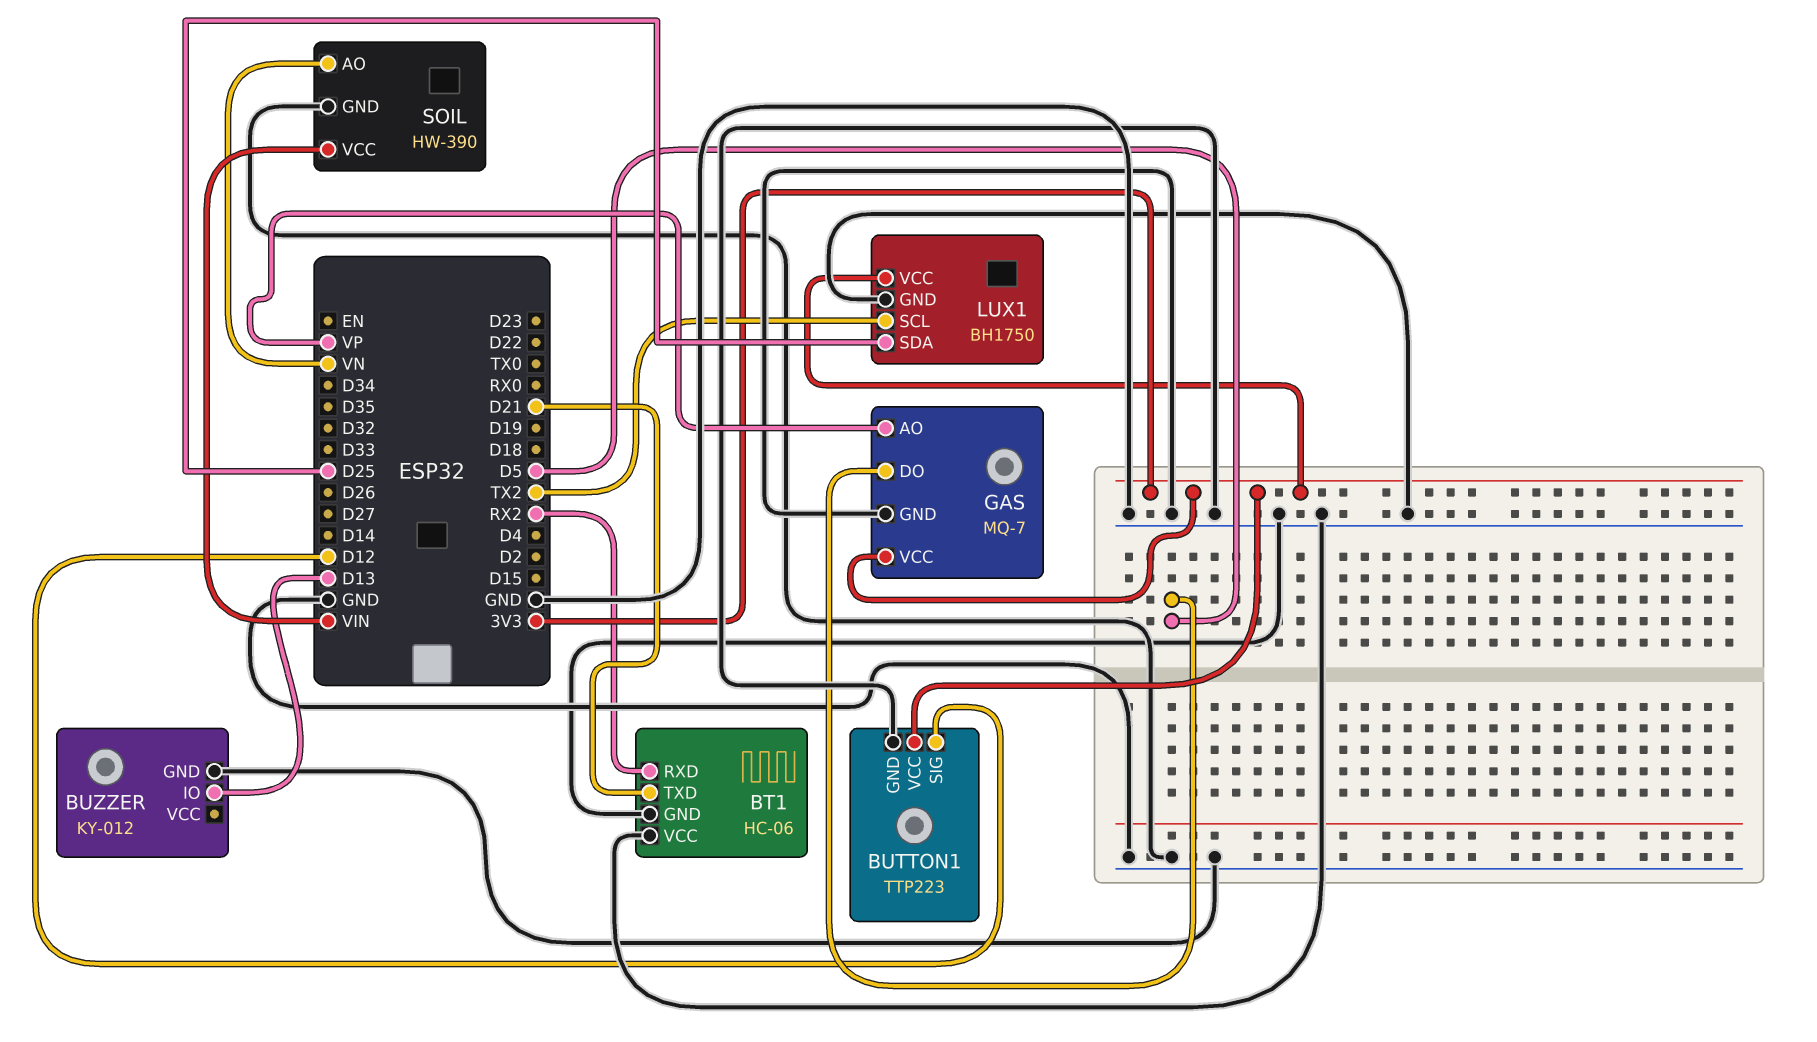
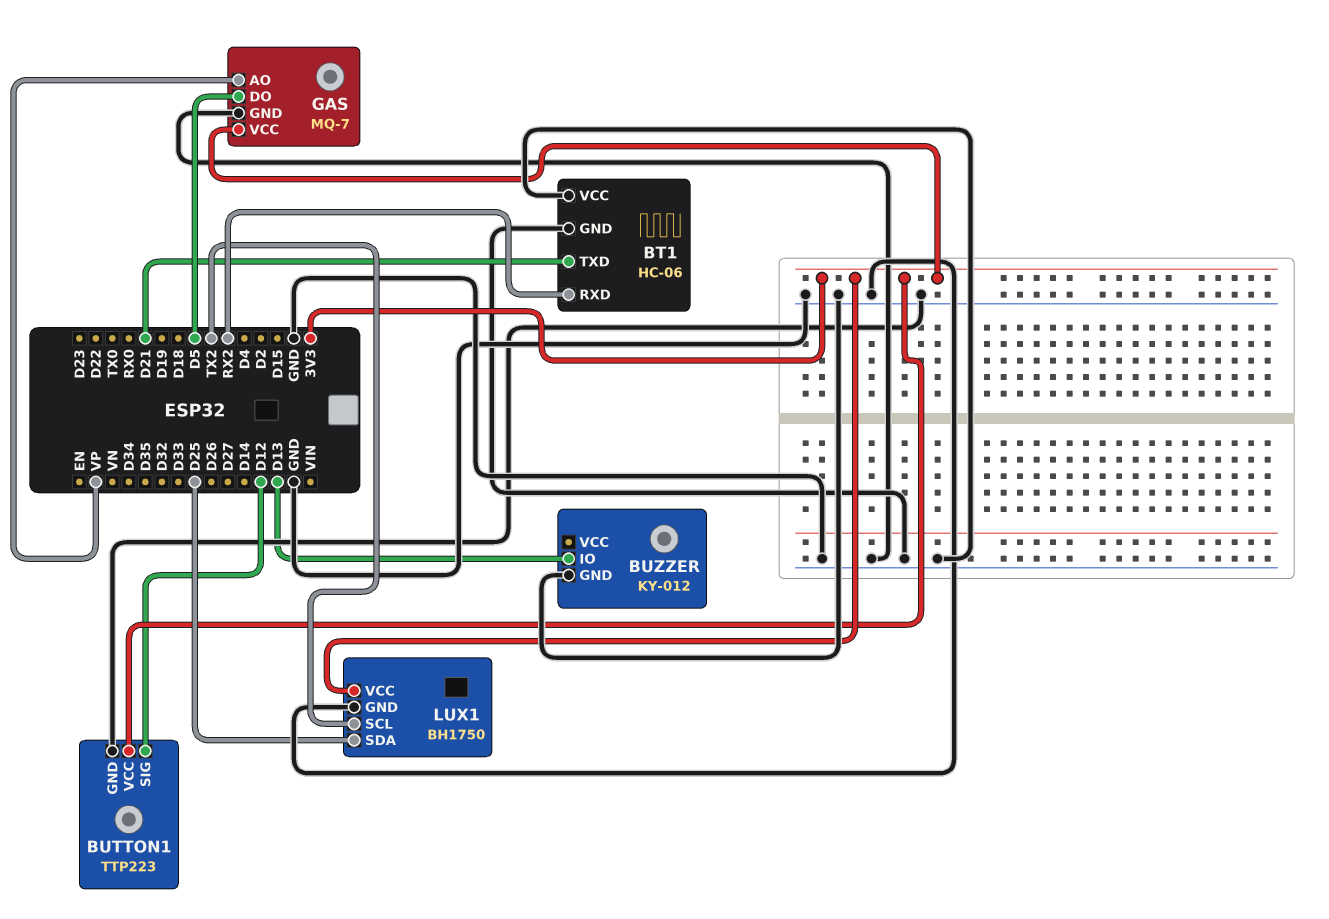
SOIL: HW-390 -> none
SOIL pin AO: VN -> none
SOIL pin GND: GND -> none
SOIL pin VCC: VIN -> none

